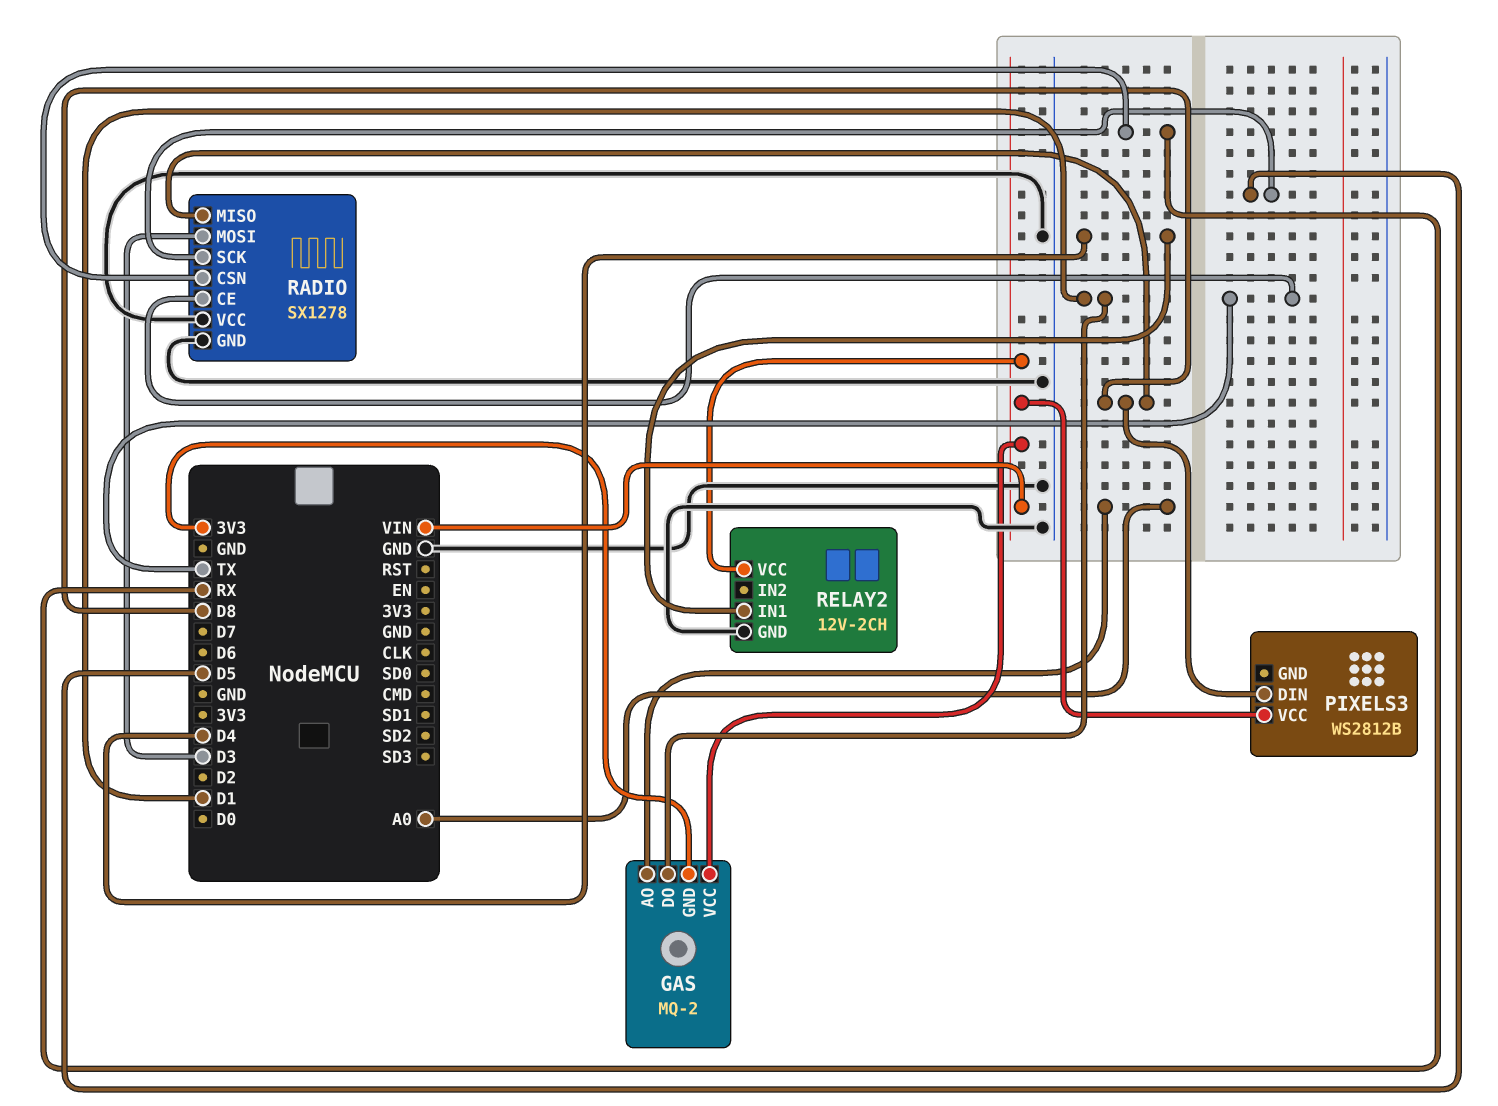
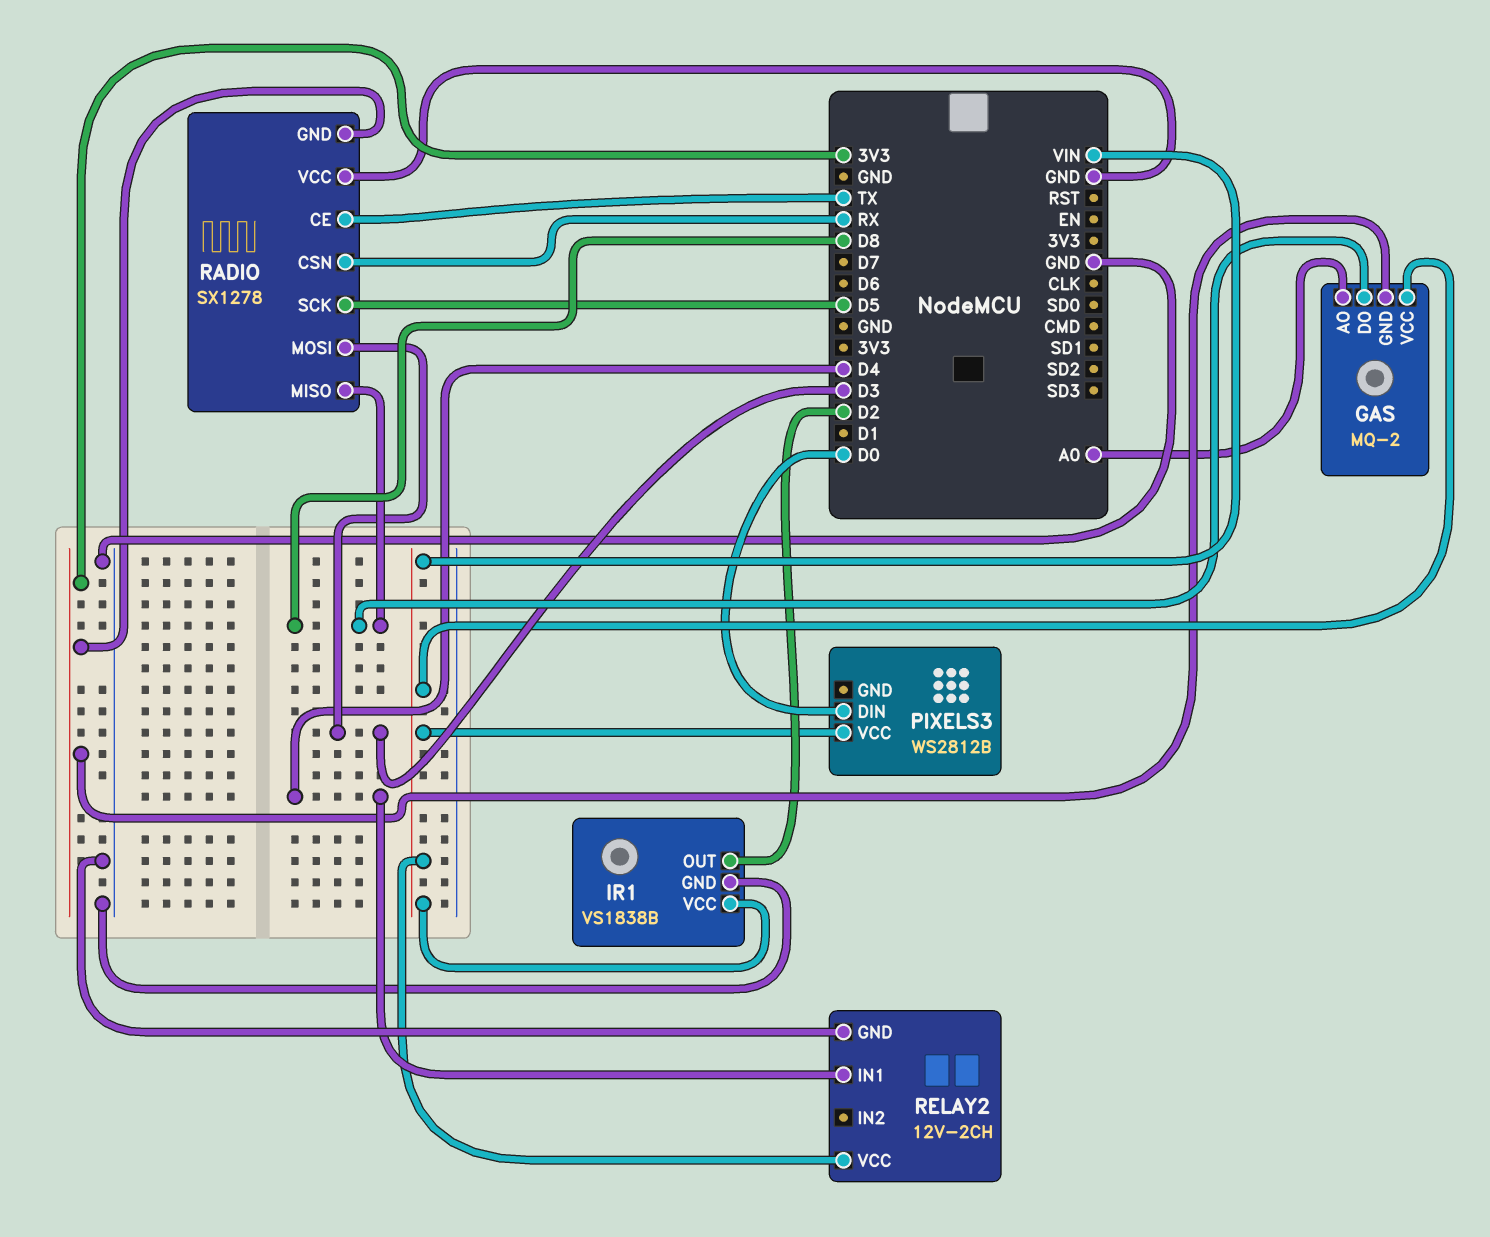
GAS pin DO: D1 -> D8
IR1: none -> VS1838B
IR1 pin GND: none -> GND
IR1 pin OUT: none -> D2
IR1 pin VCC: none -> VIN
PIXELS3 pin DIN: D8 -> D0
RADIO pin GND: GND -> 3V3

